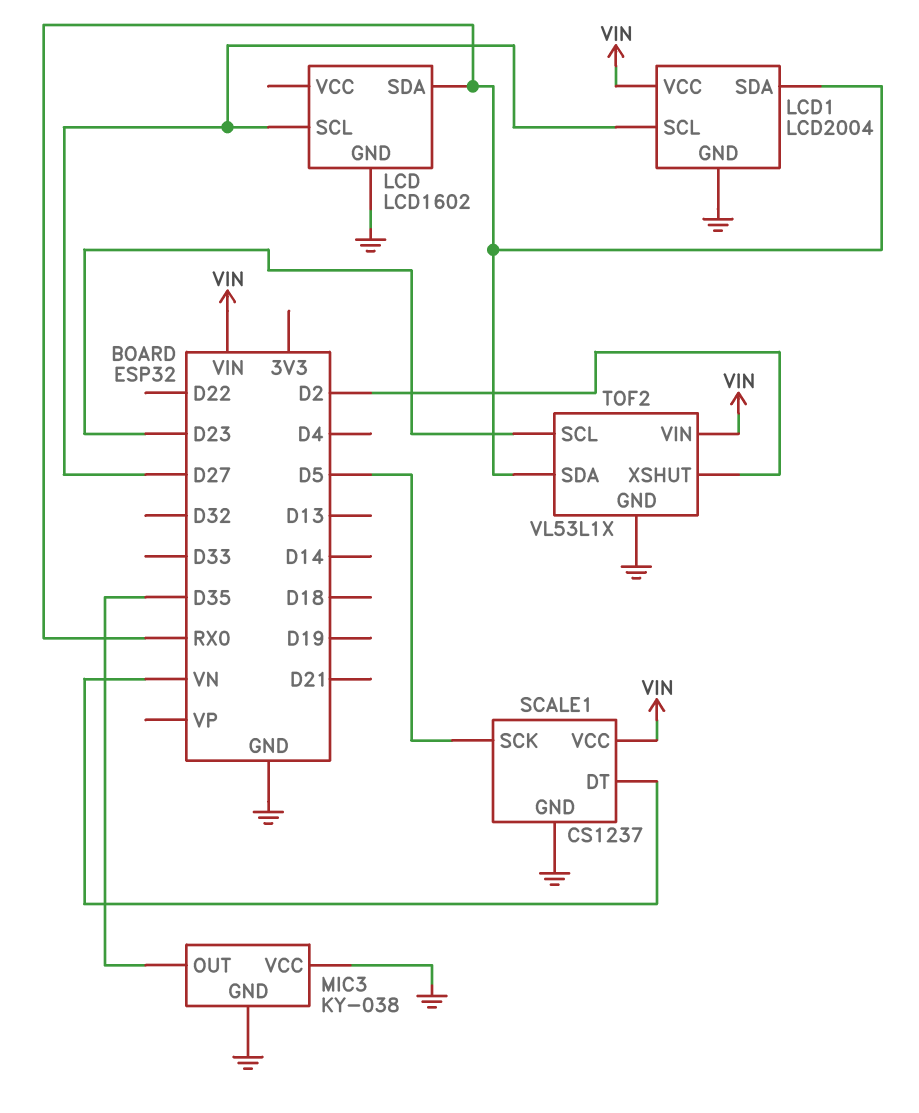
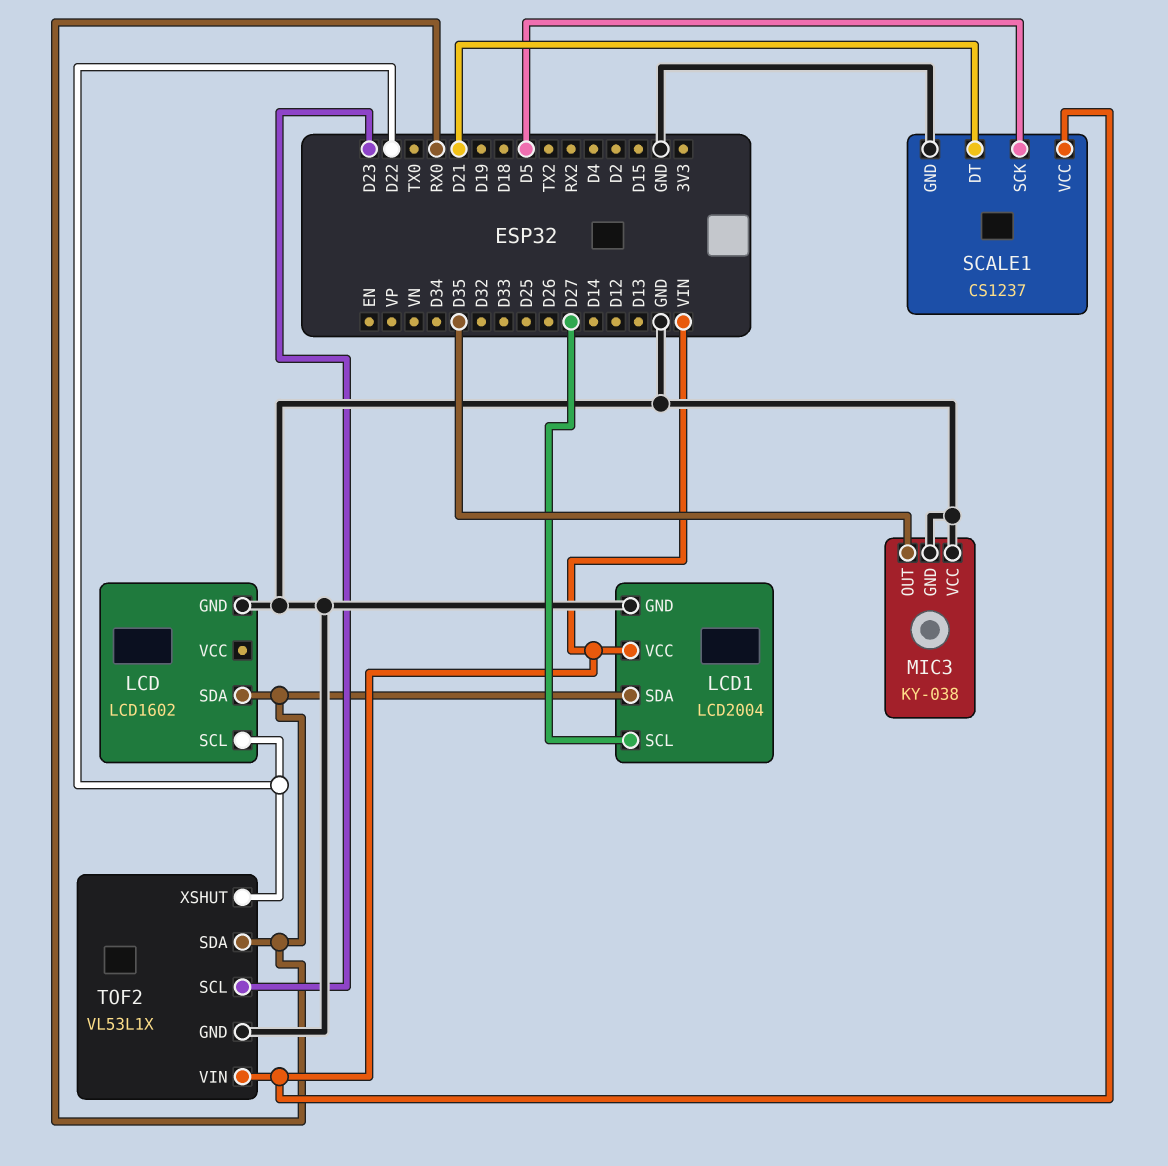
LCD pin SCL: D27 -> D22
SCALE1 pin DT: VN -> D21
TOF2 pin XSHUT: D2 -> D22

